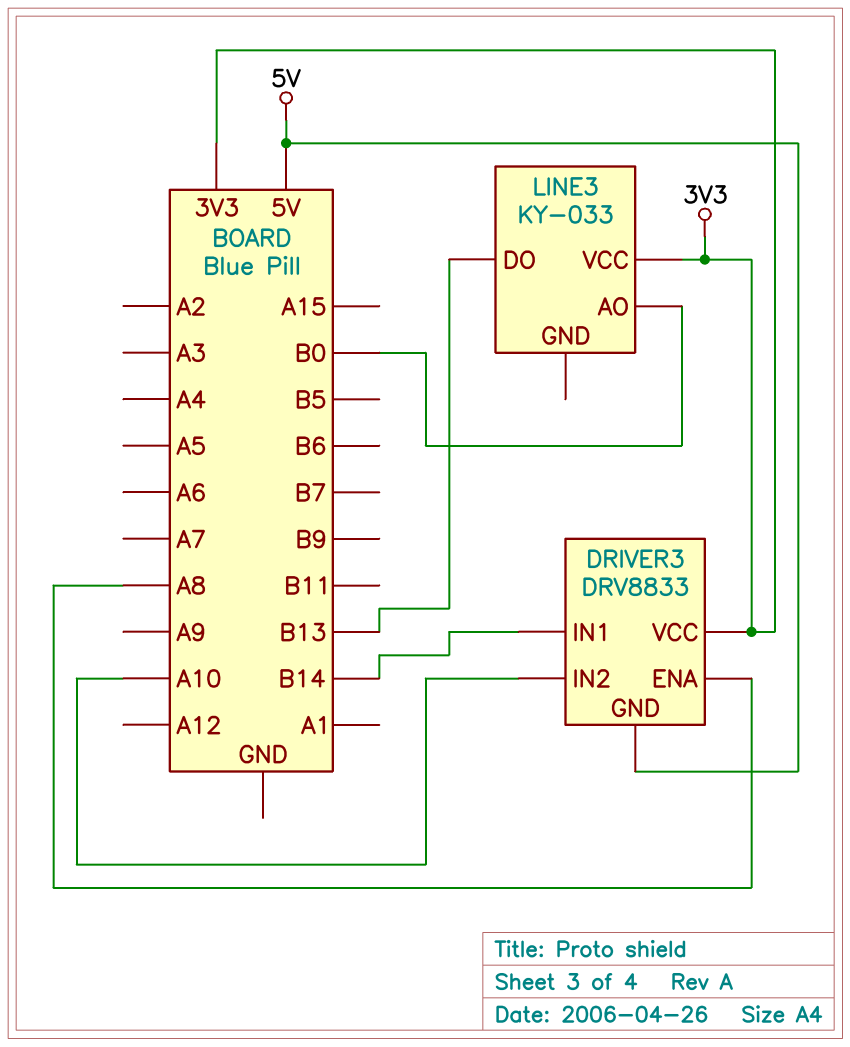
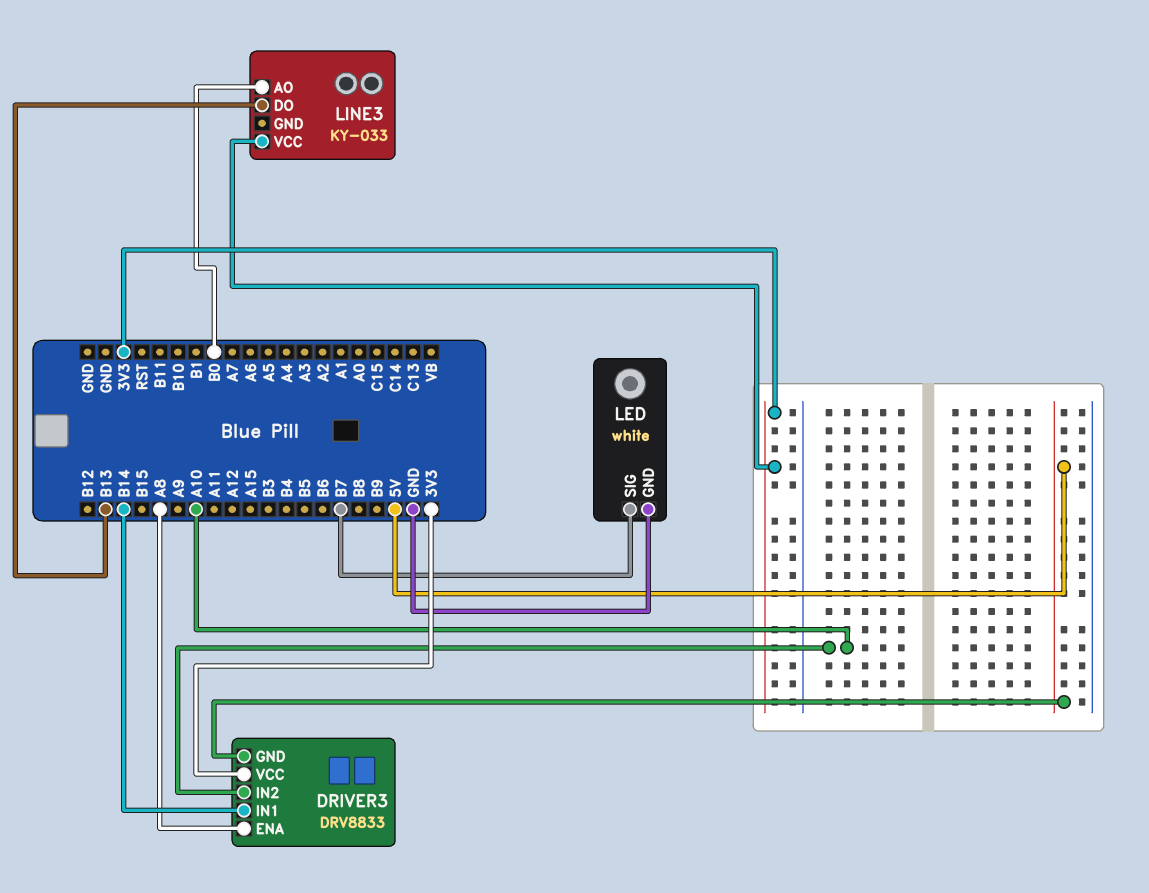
LED: none -> white
LED pin GND: none -> GND
LED pin SIG: none -> B7

